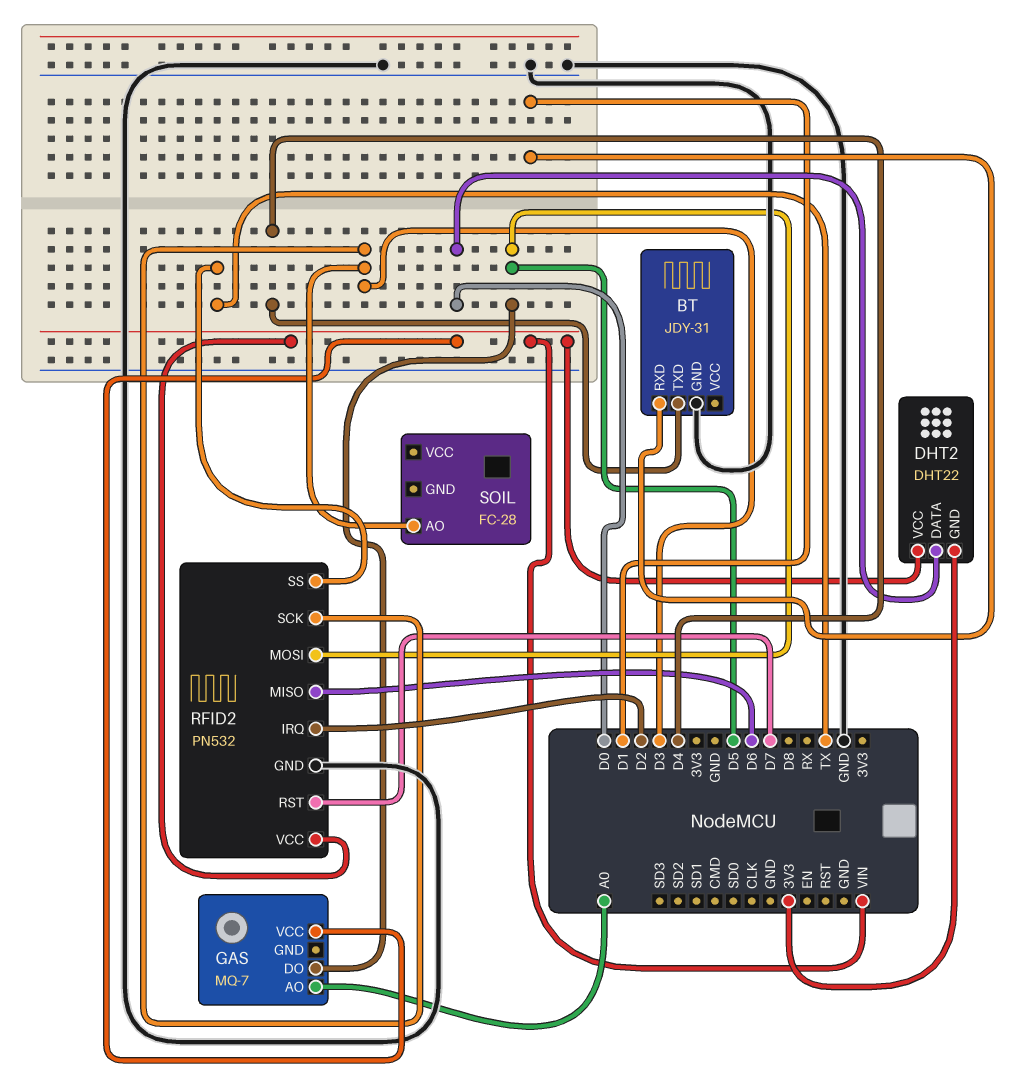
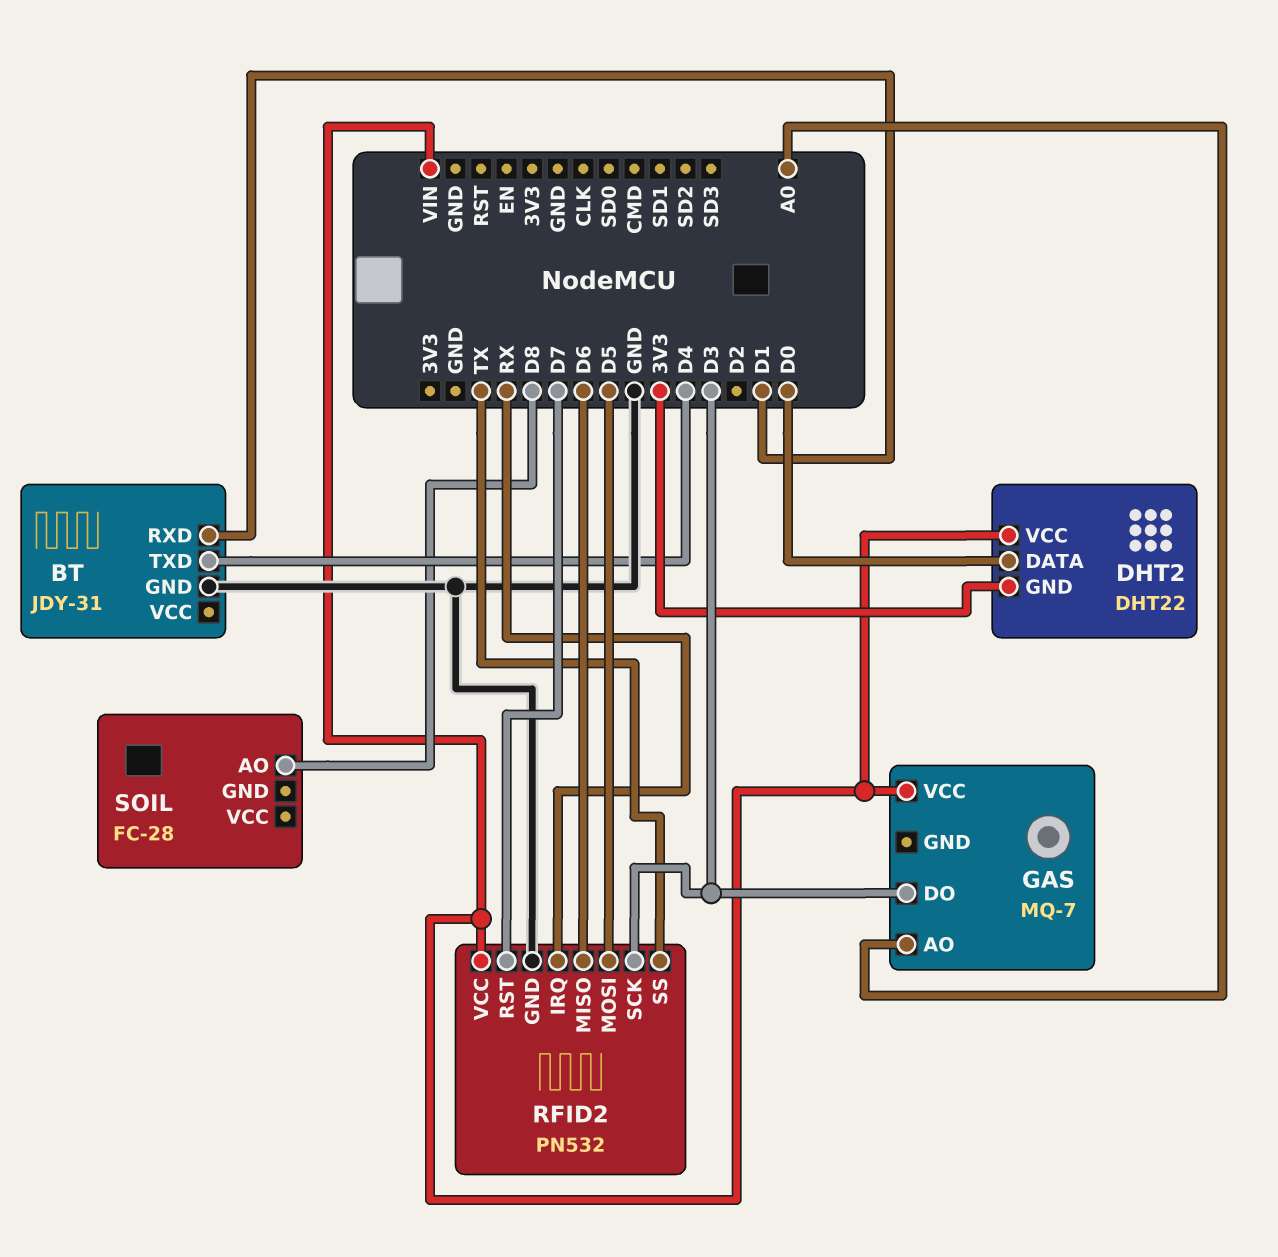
GAS pin DO: D5 -> D3
RFID2 pin IRQ: D2 -> RX
SOIL pin AO: D3 -> D8

